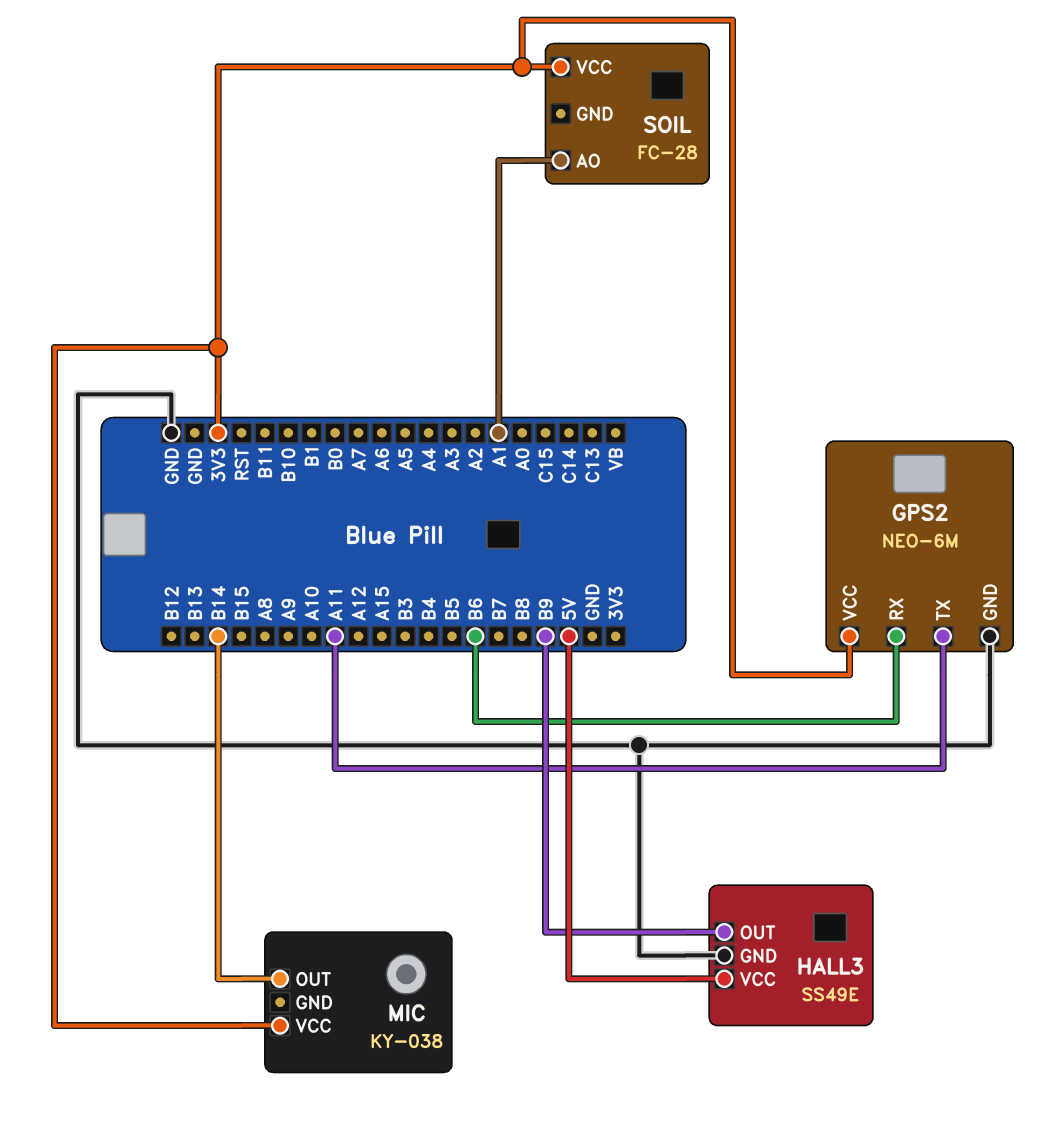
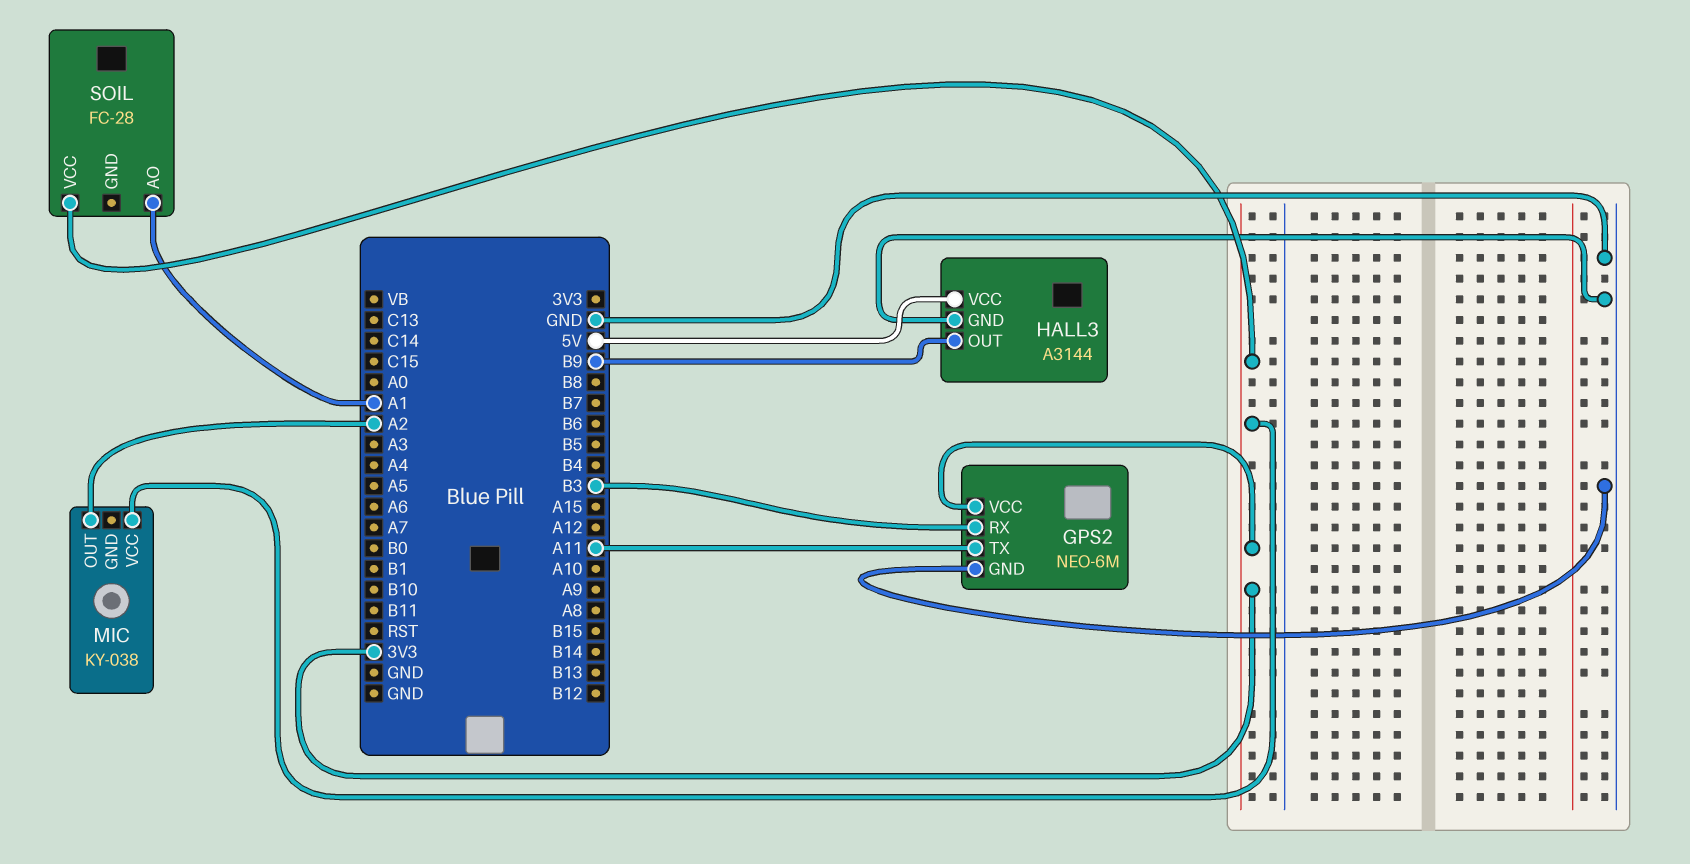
GPS2 pin RX: B6 -> B3
HALL3: SS49E -> A3144
MIC pin OUT: B14 -> A2

